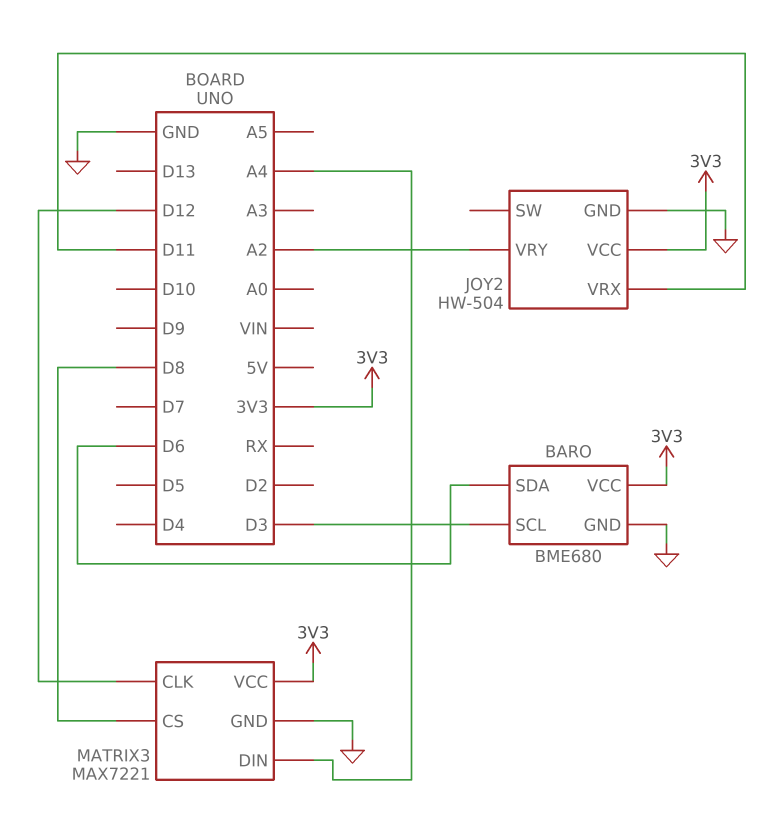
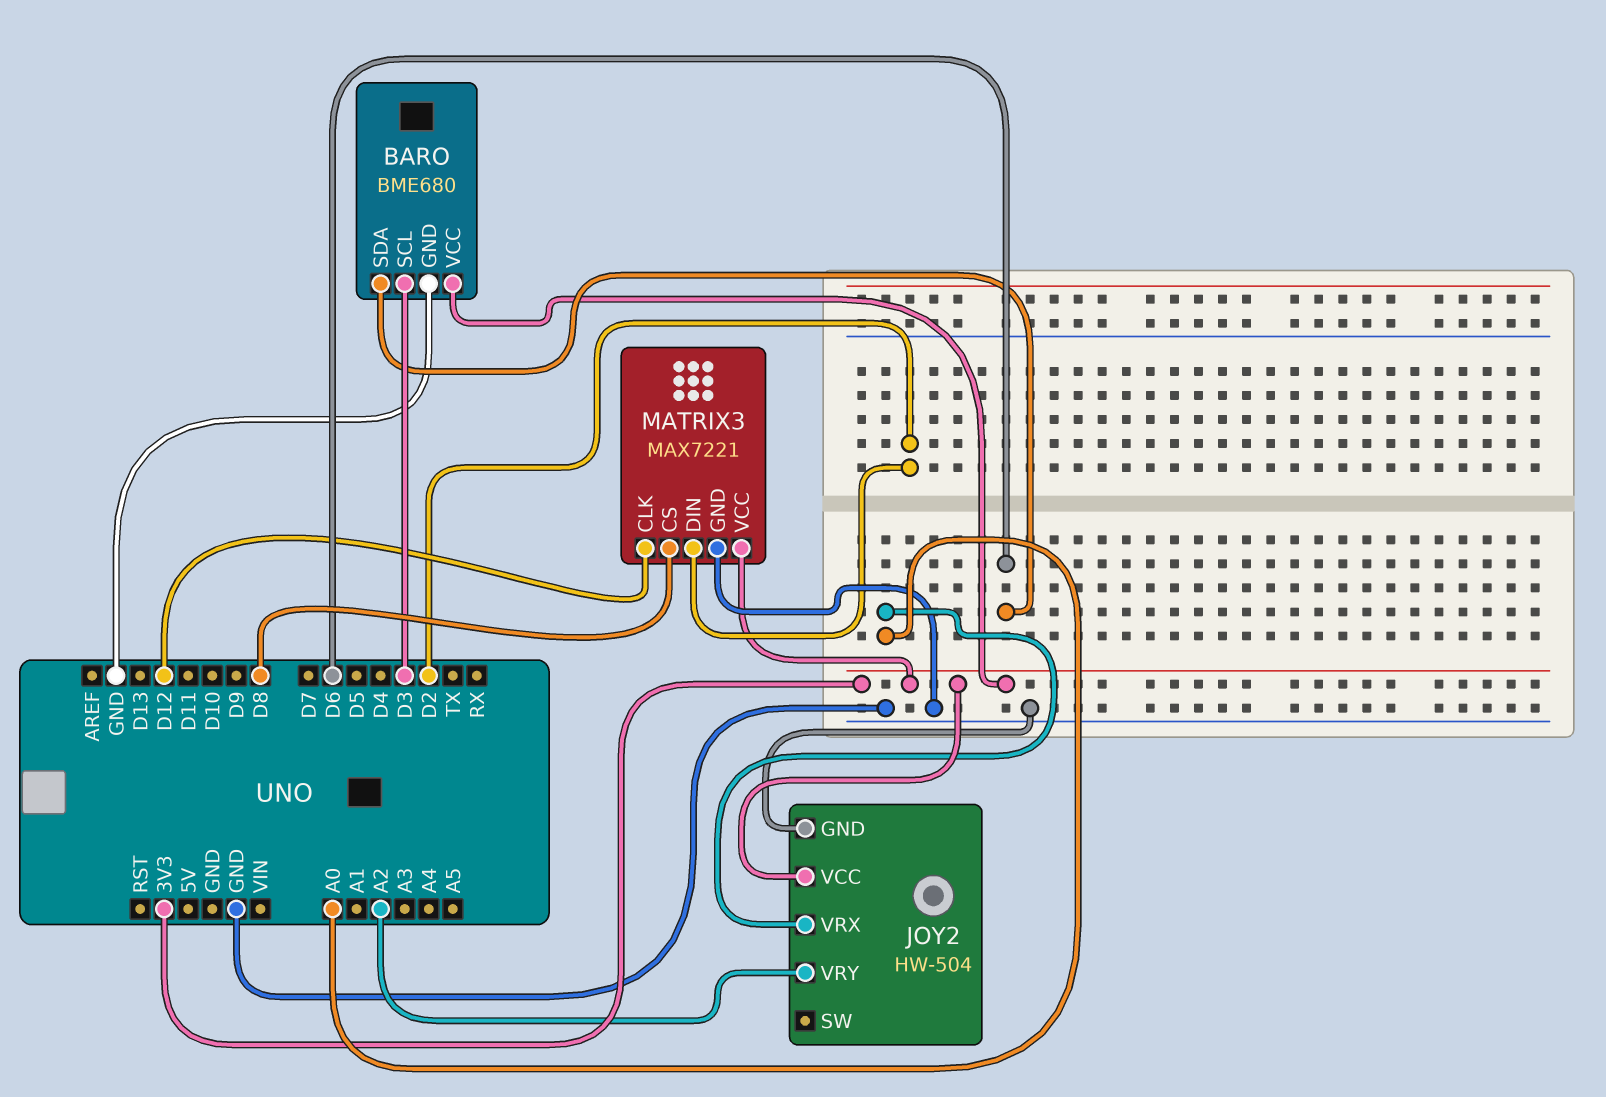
JOY2 pin VRX: D11 -> A0
MATRIX3 pin DIN: A4 -> D2

